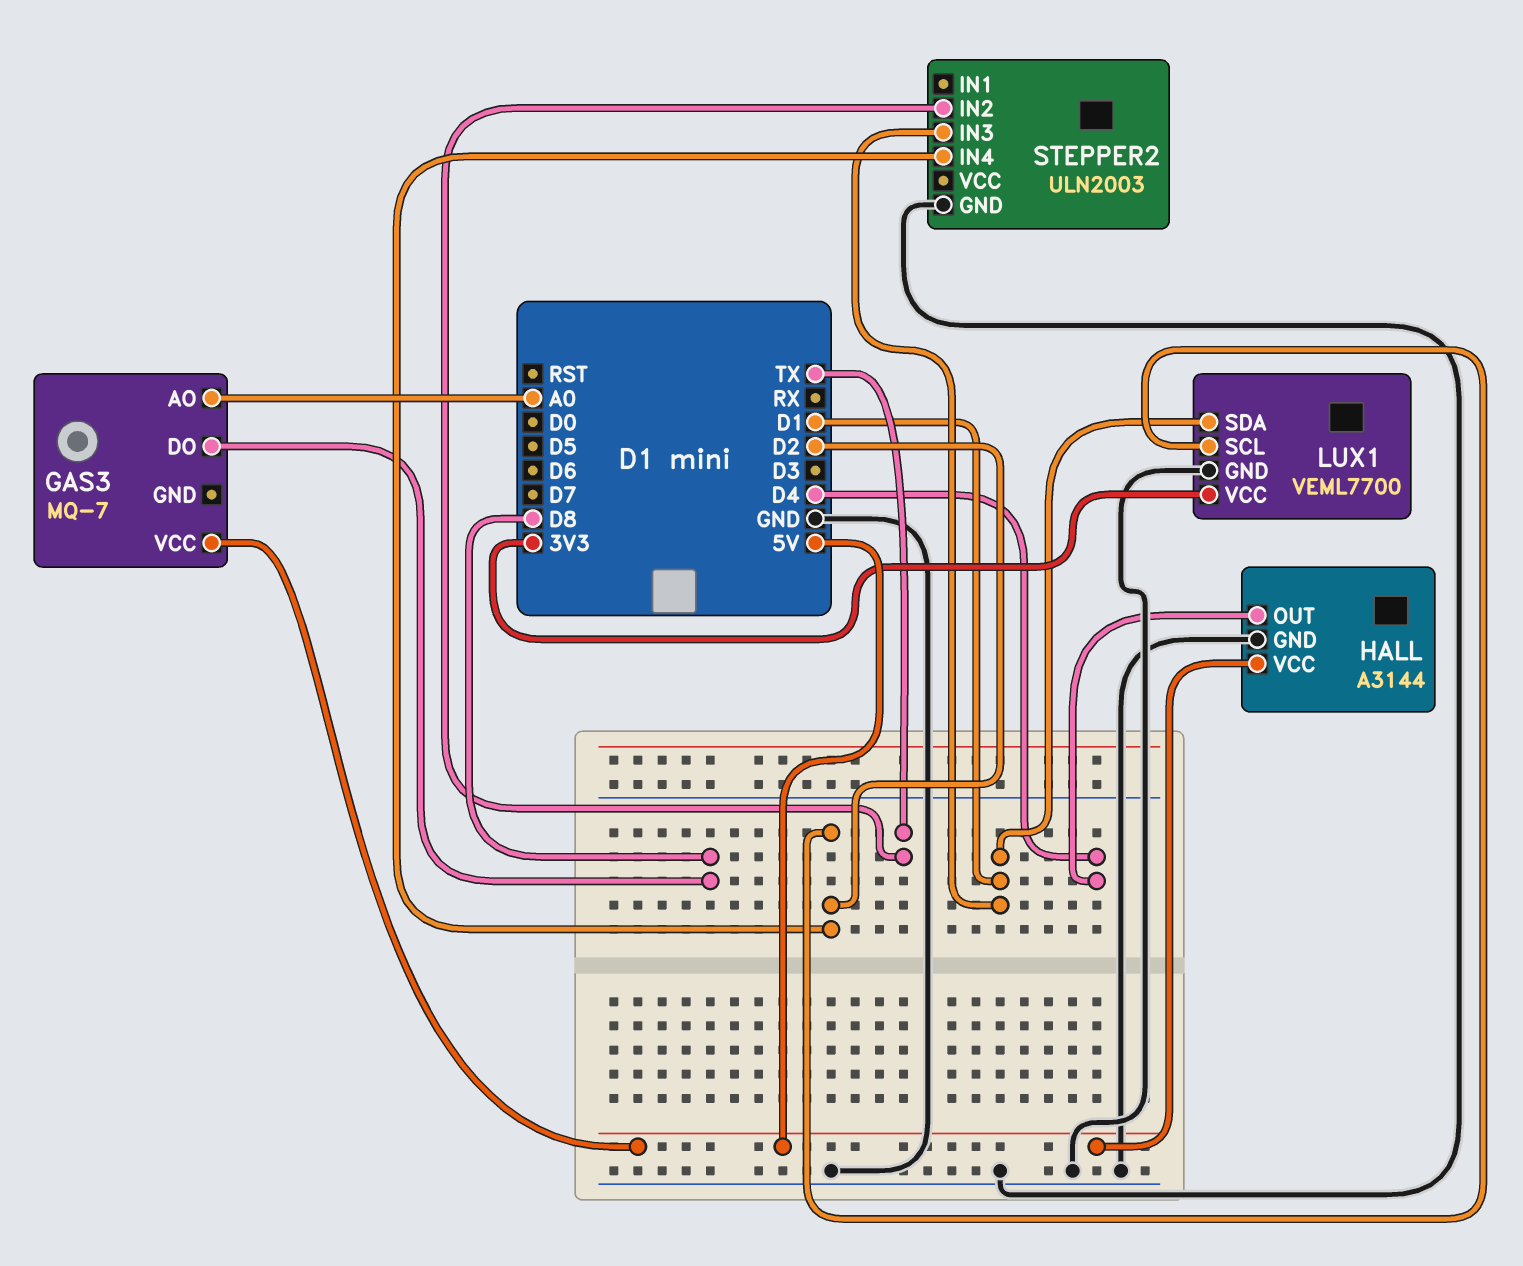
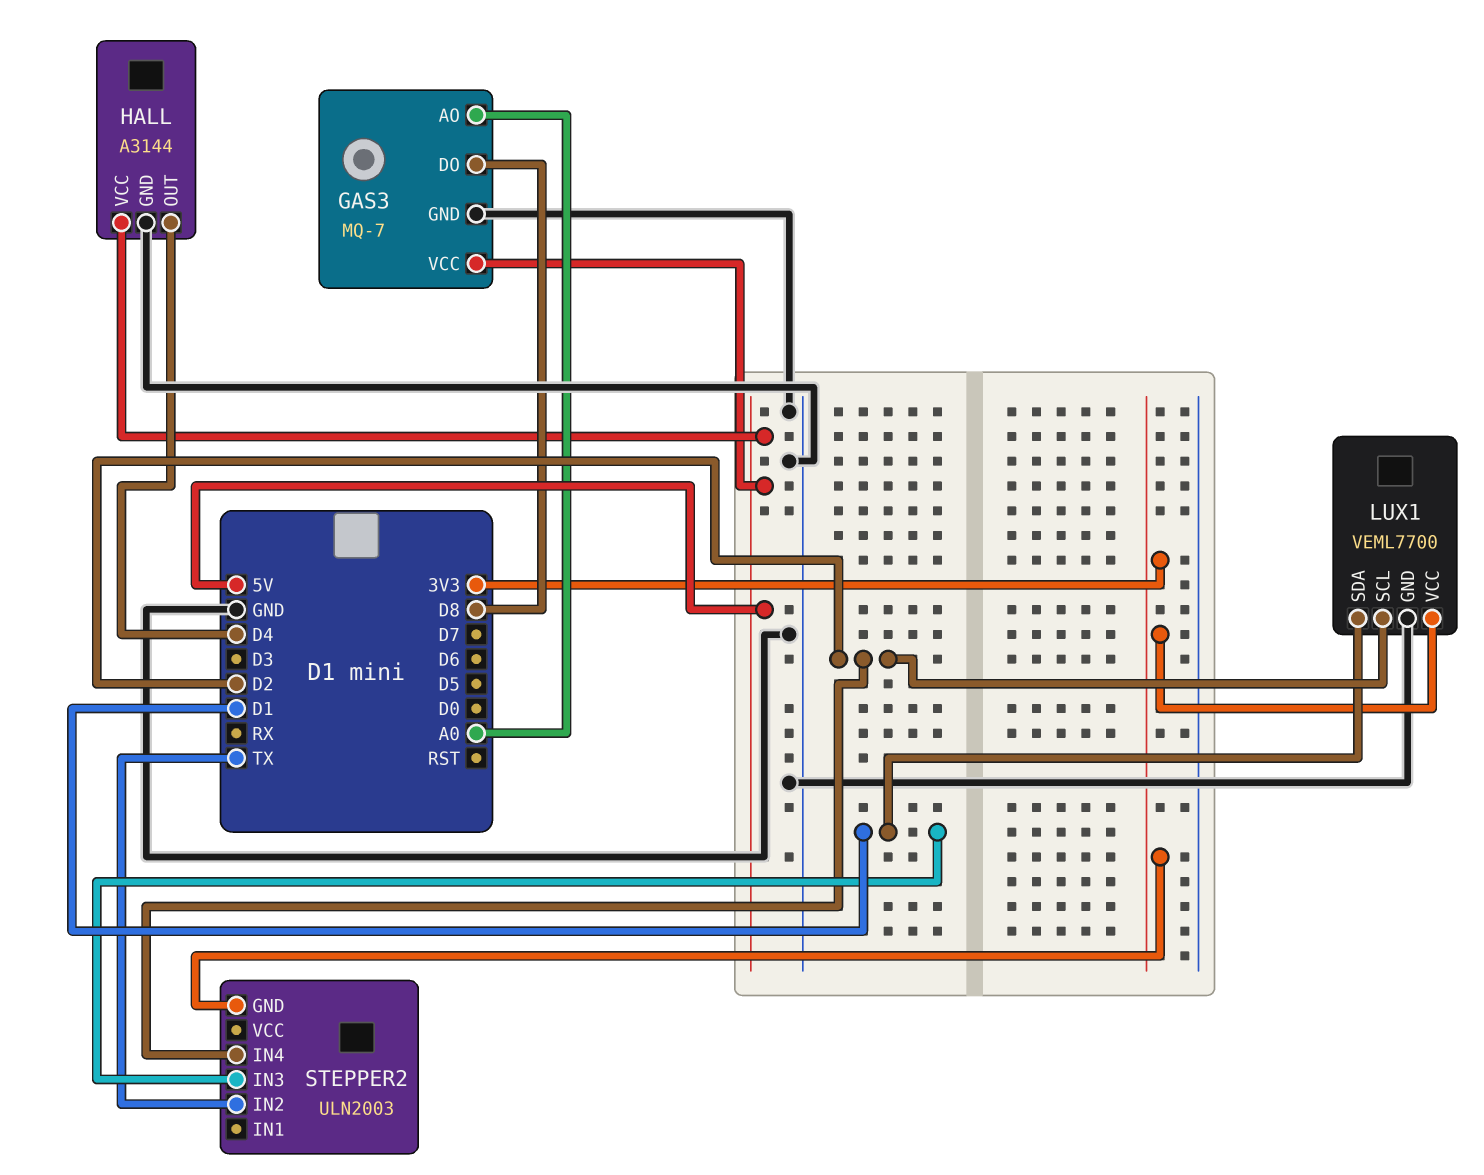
GAS3 pin GND: none -> GND
STEPPER2 pin GND: GND -> 3V3

